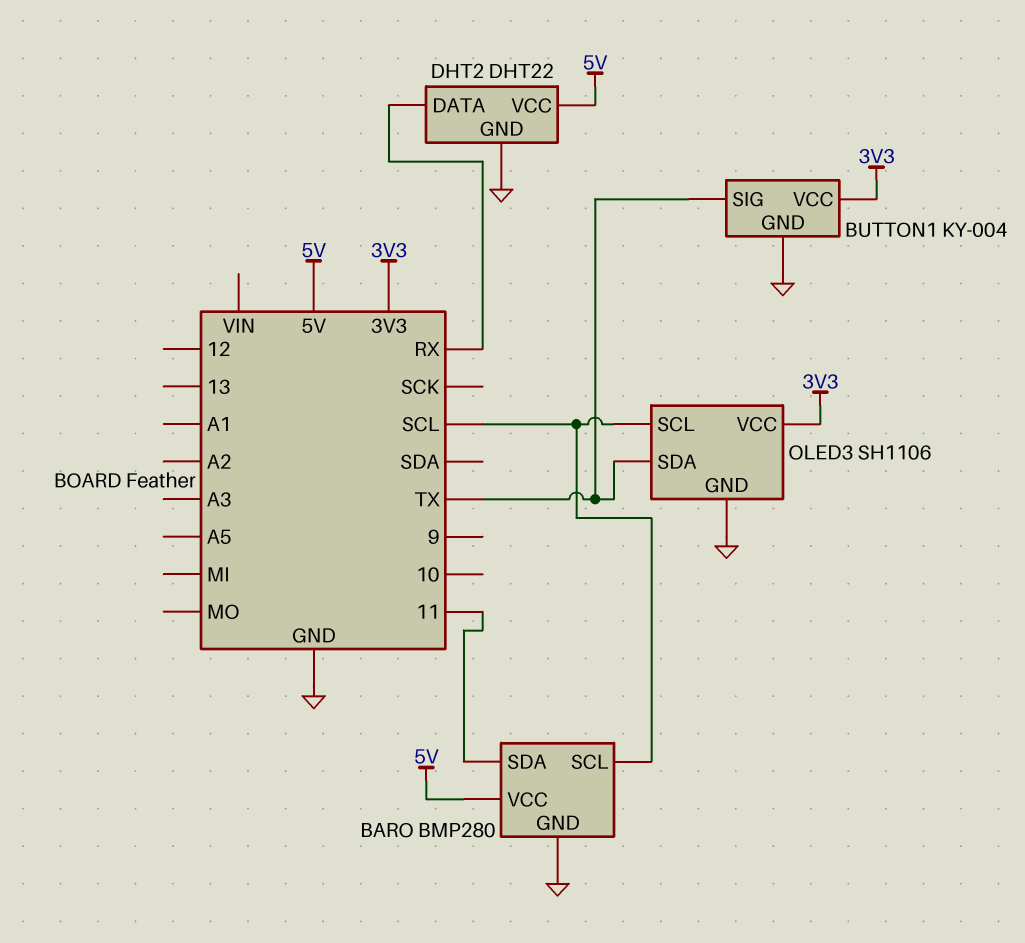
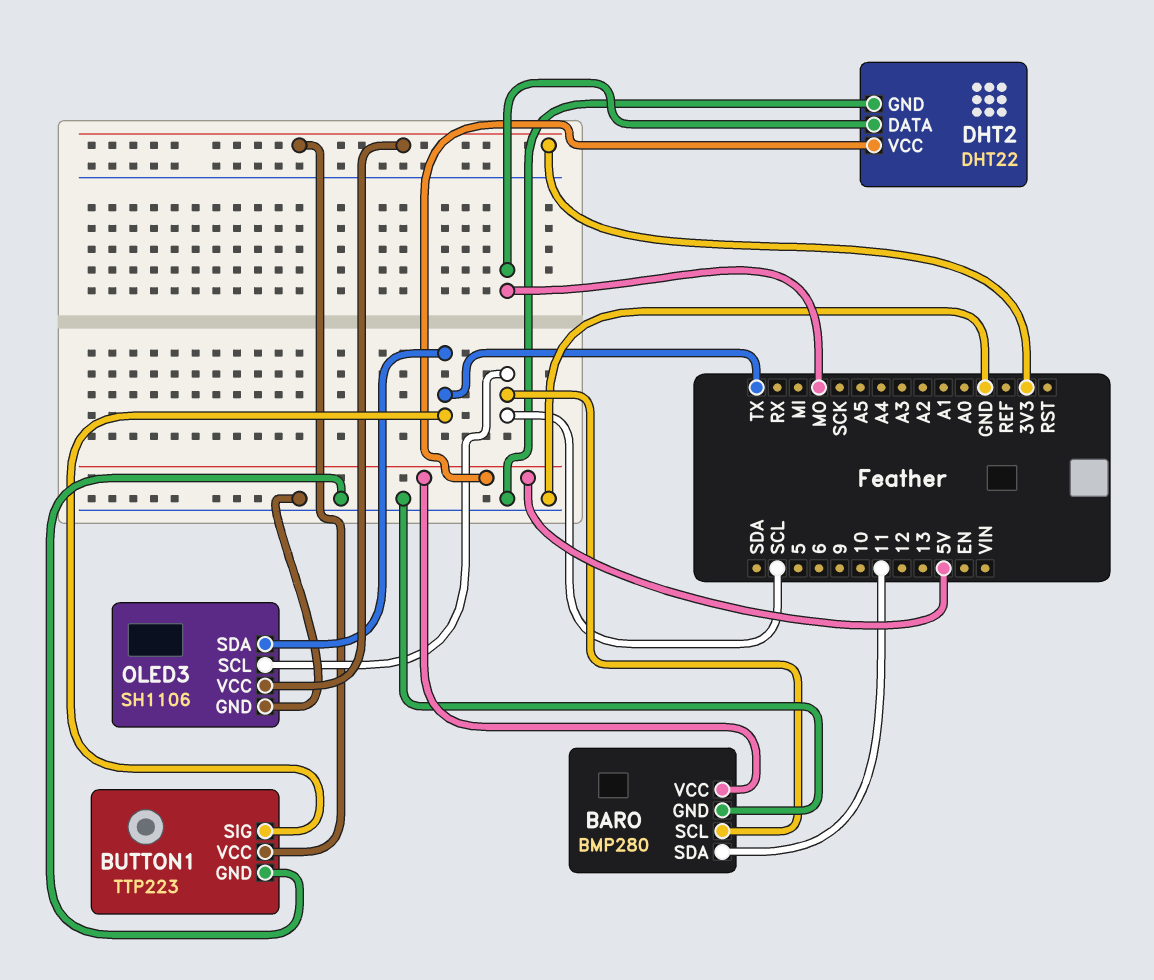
BUTTON1: KY-004 -> TTP223
DHT2 pin DATA: RX -> MO

